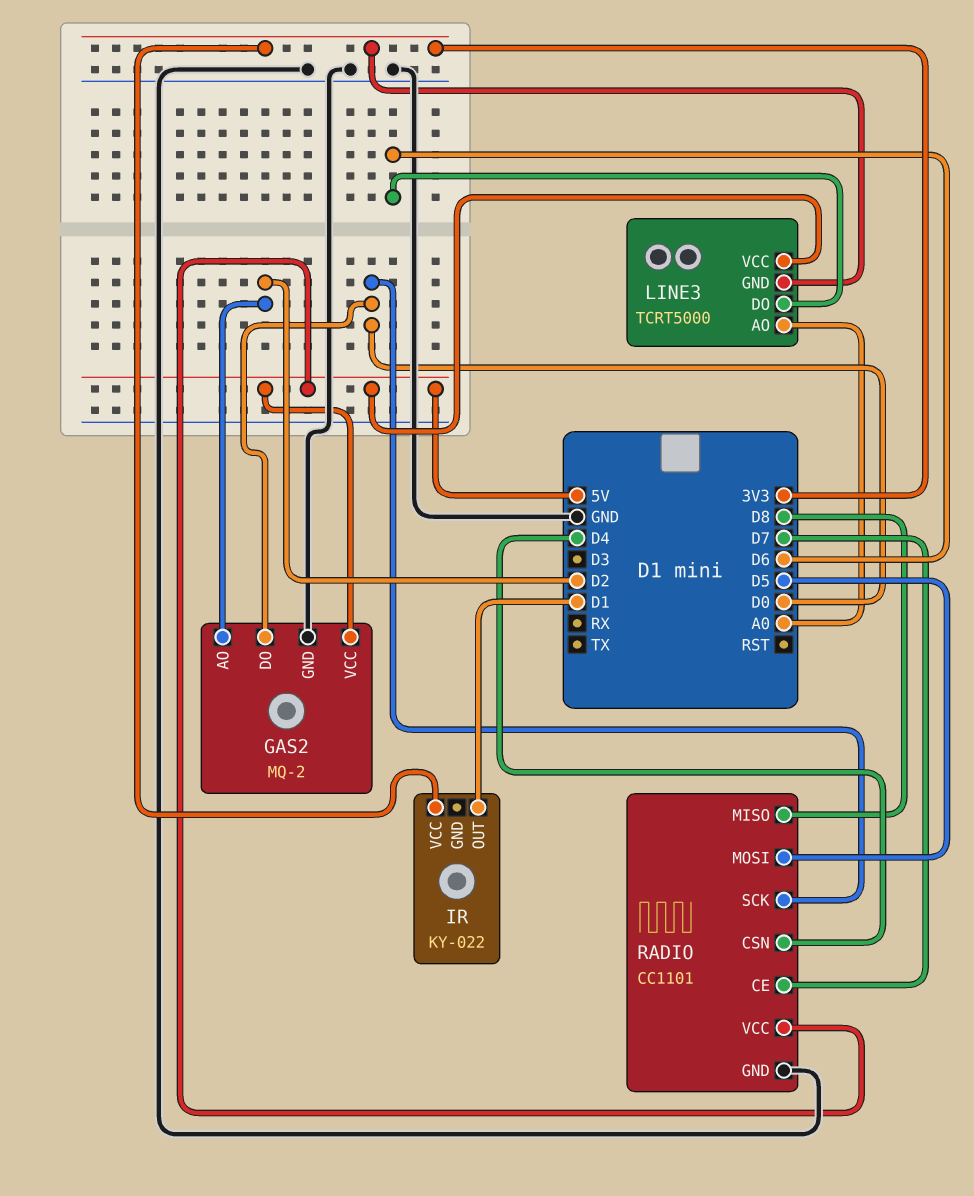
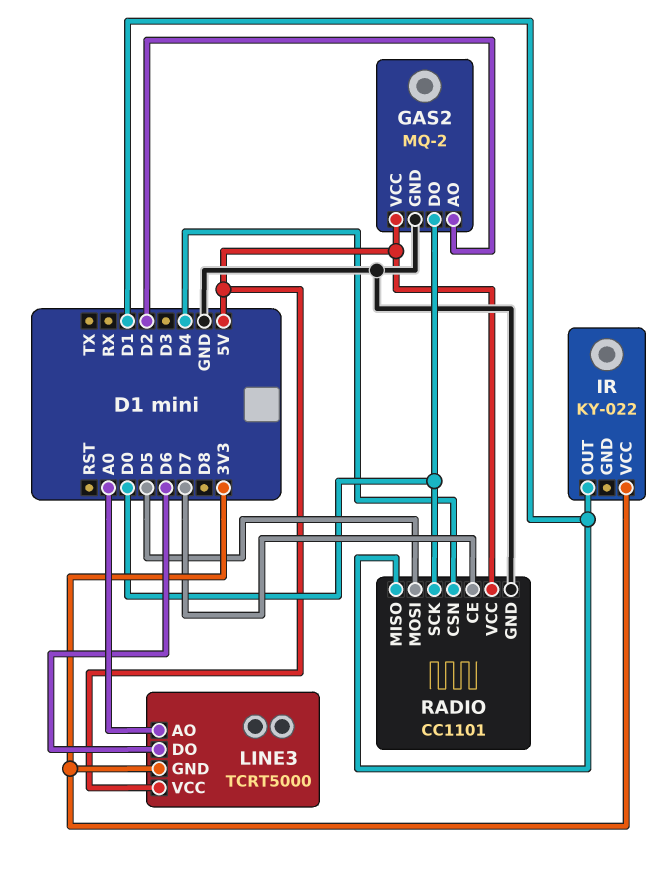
RADIO pin MISO: D8 -> D1

